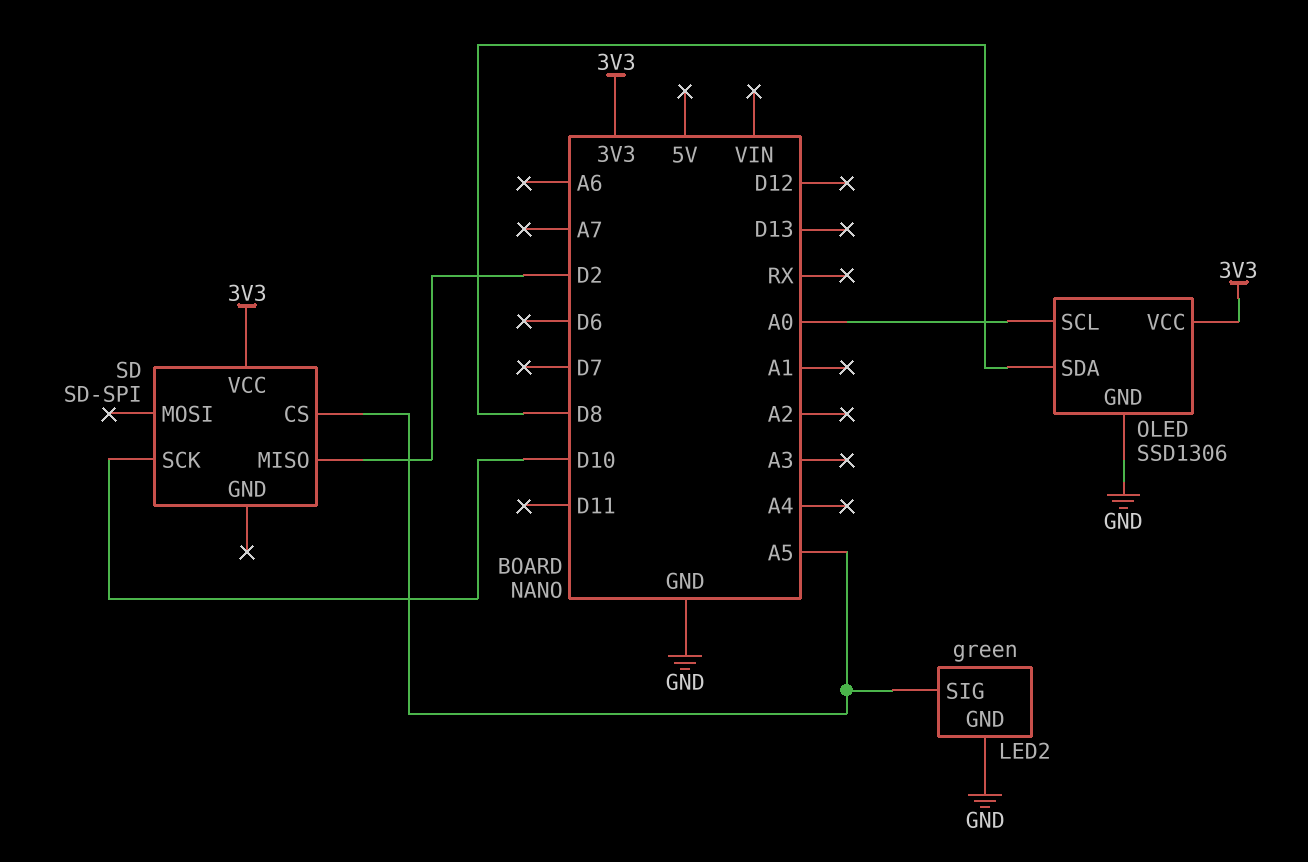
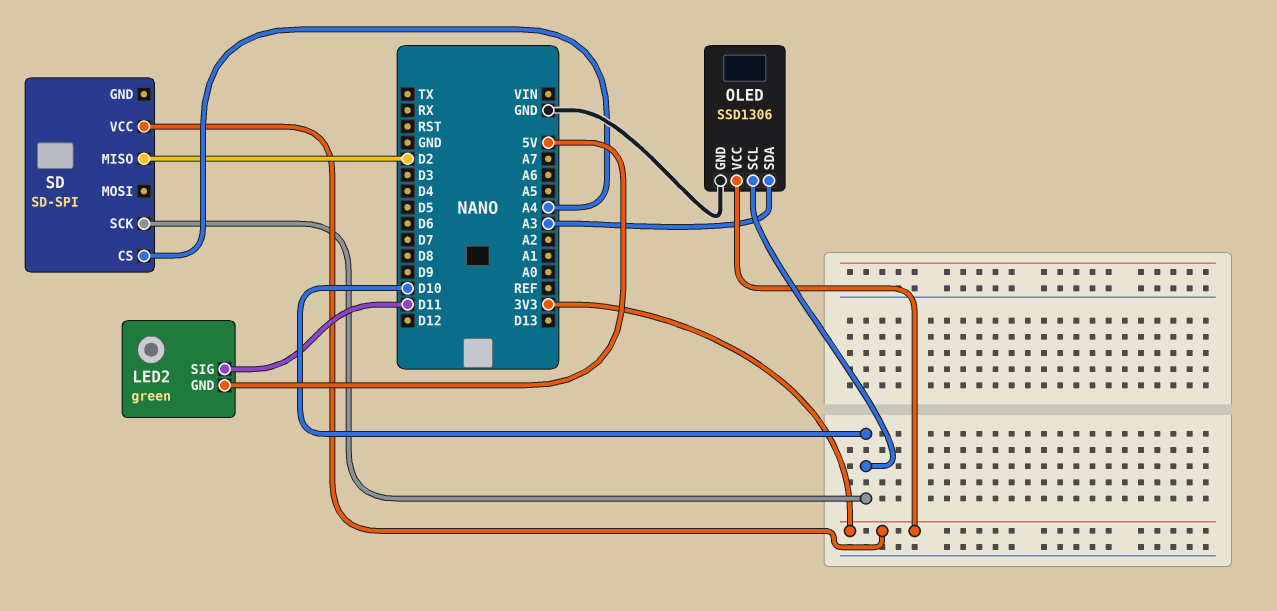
LED2 pin GND: GND -> 5V
LED2 pin SIG: A5 -> D11
OLED pin SCL: A0 -> D10
OLED pin SDA: D8 -> A3
SD pin CS: A5 -> A4

